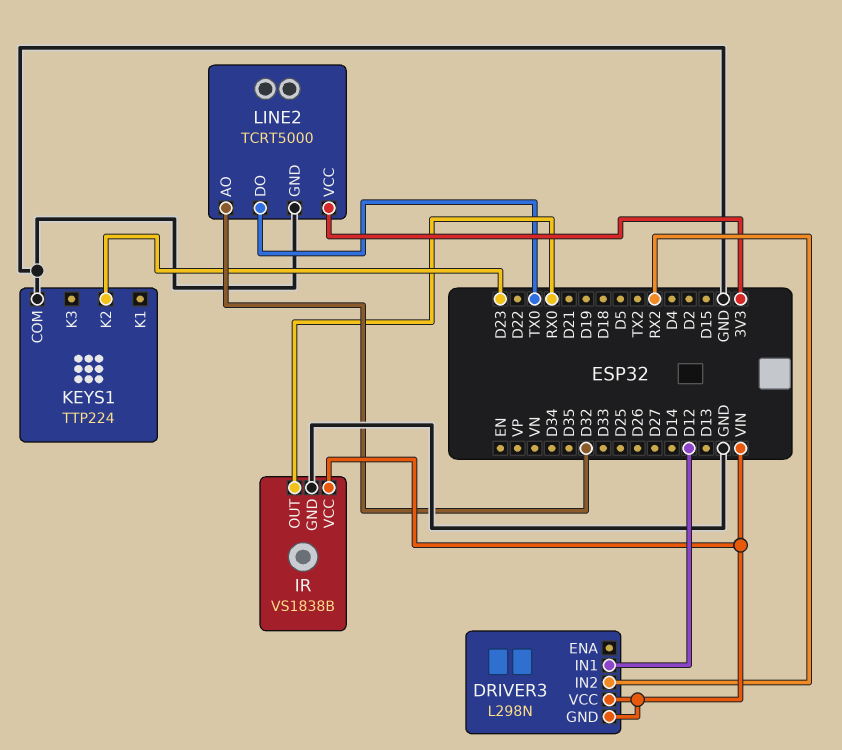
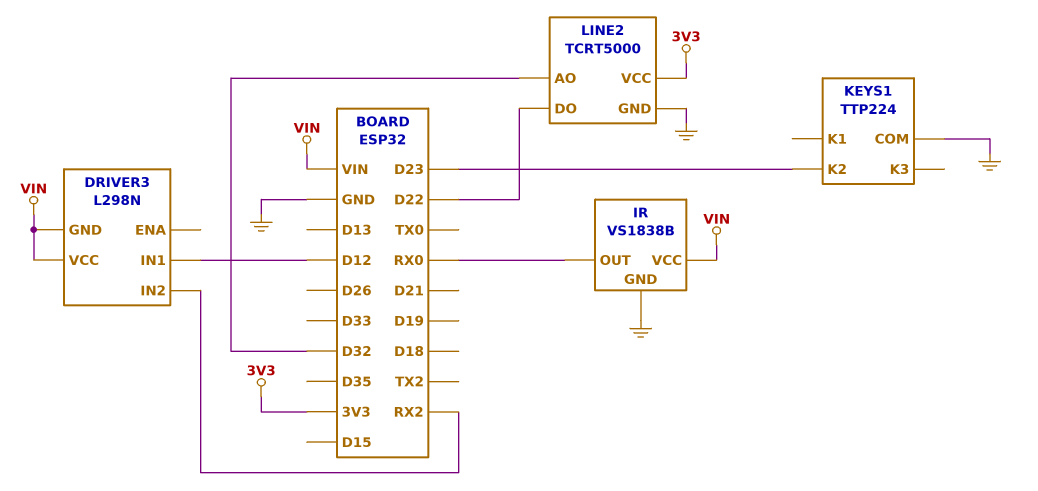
LINE2 pin DO: TX0 -> D22

